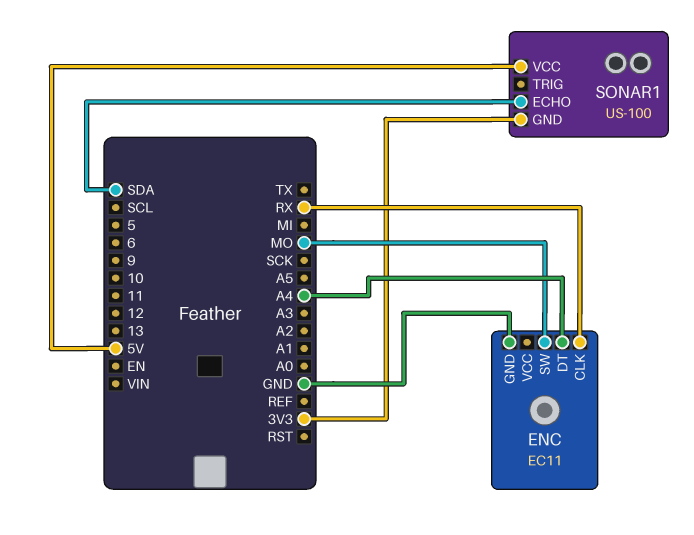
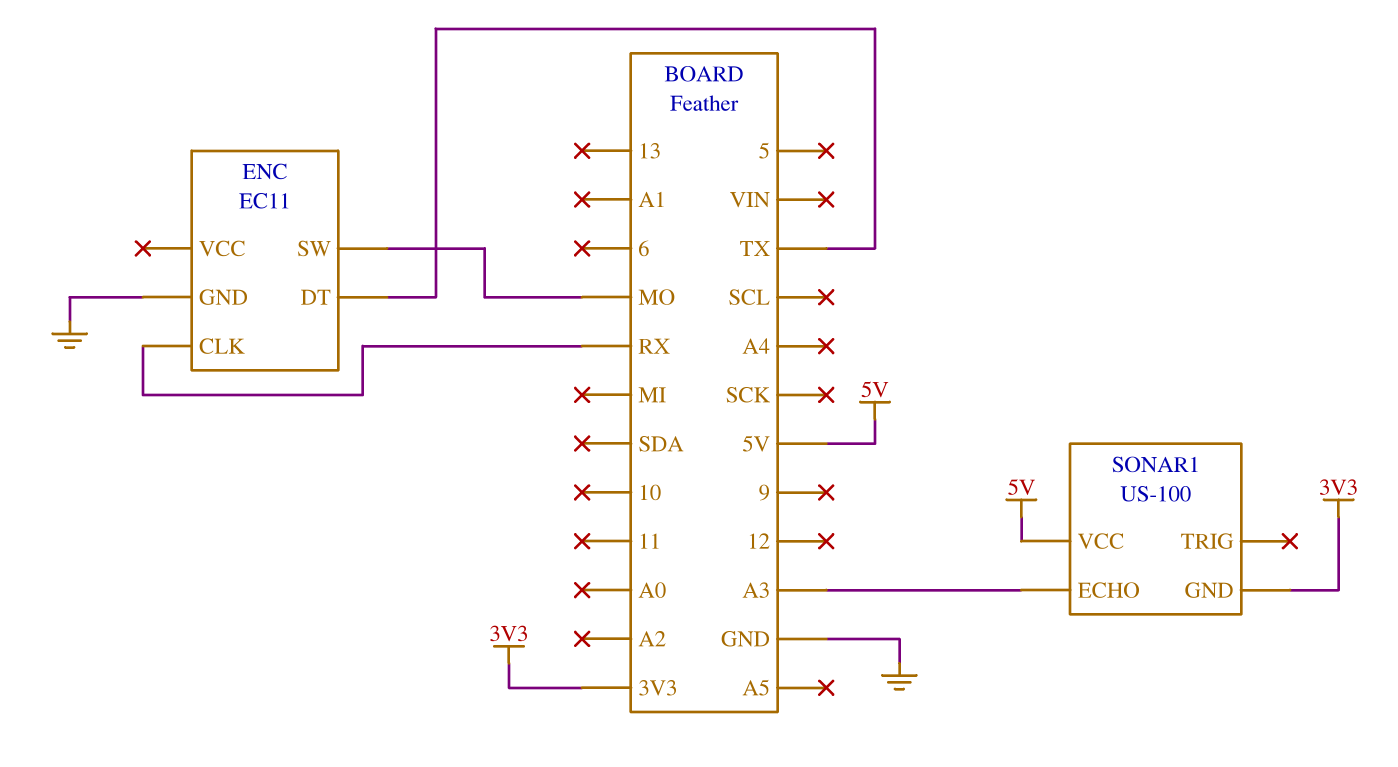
ENC pin DT: A4 -> TX
SONAR1 pin ECHO: SDA -> A3

